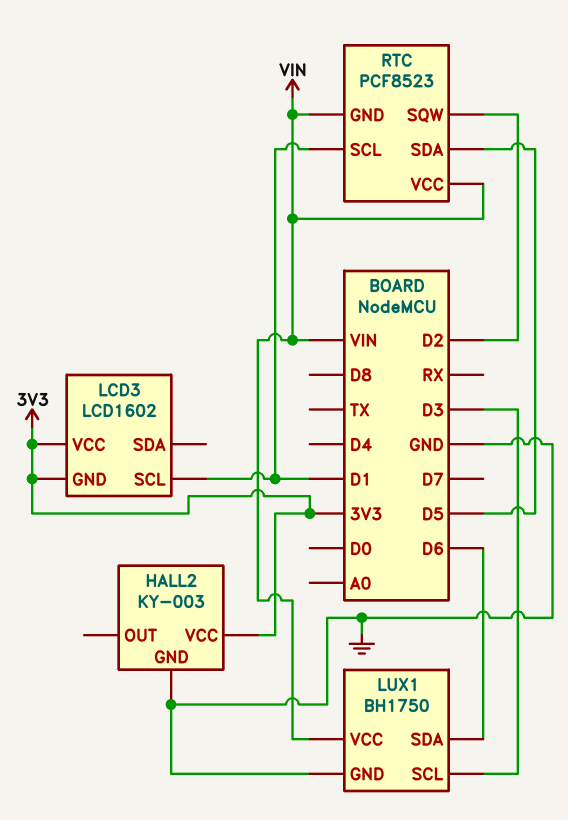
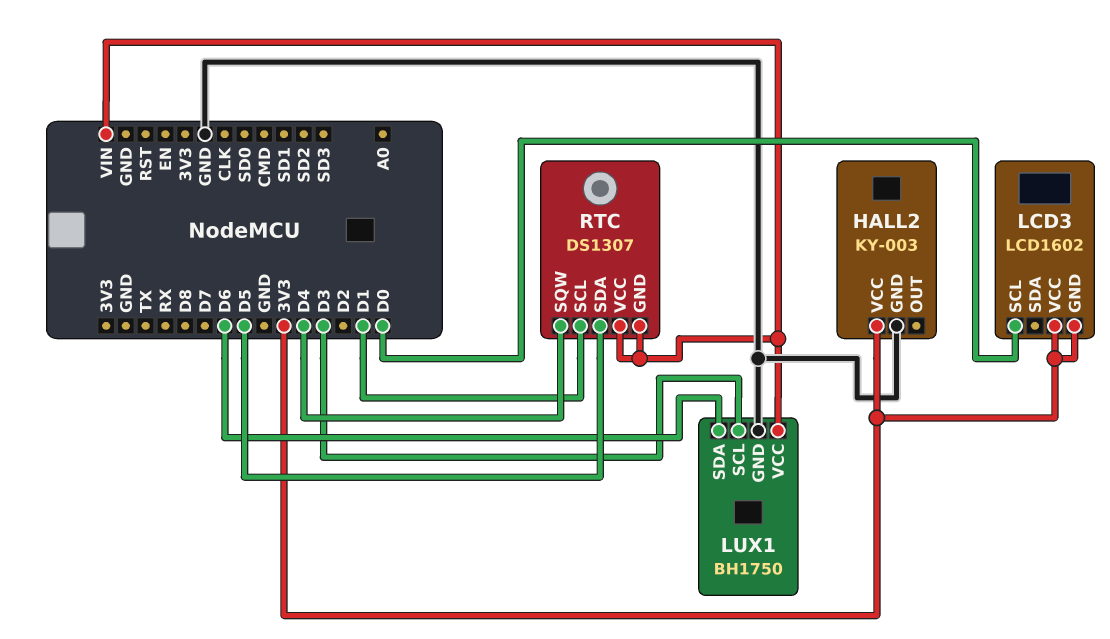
LCD3 pin SCL: D1 -> D0
RTC: PCF8523 -> DS1307
RTC pin SQW: D2 -> D4

